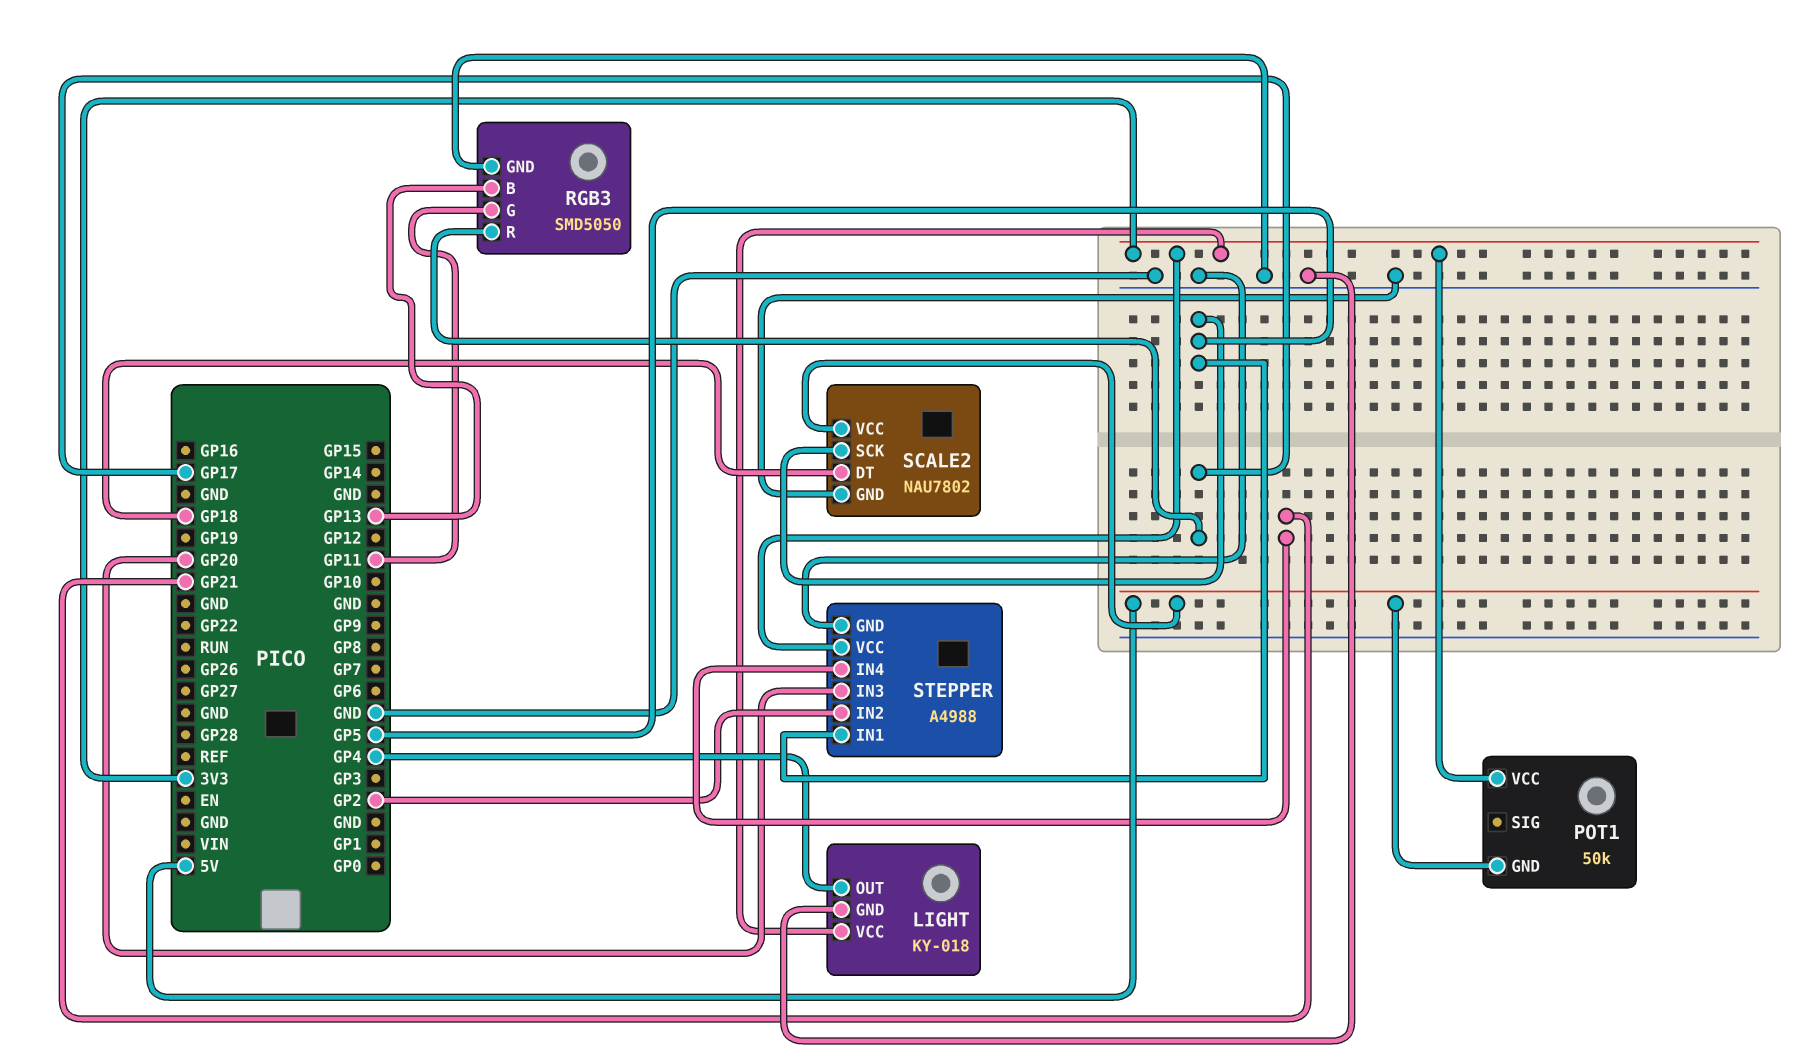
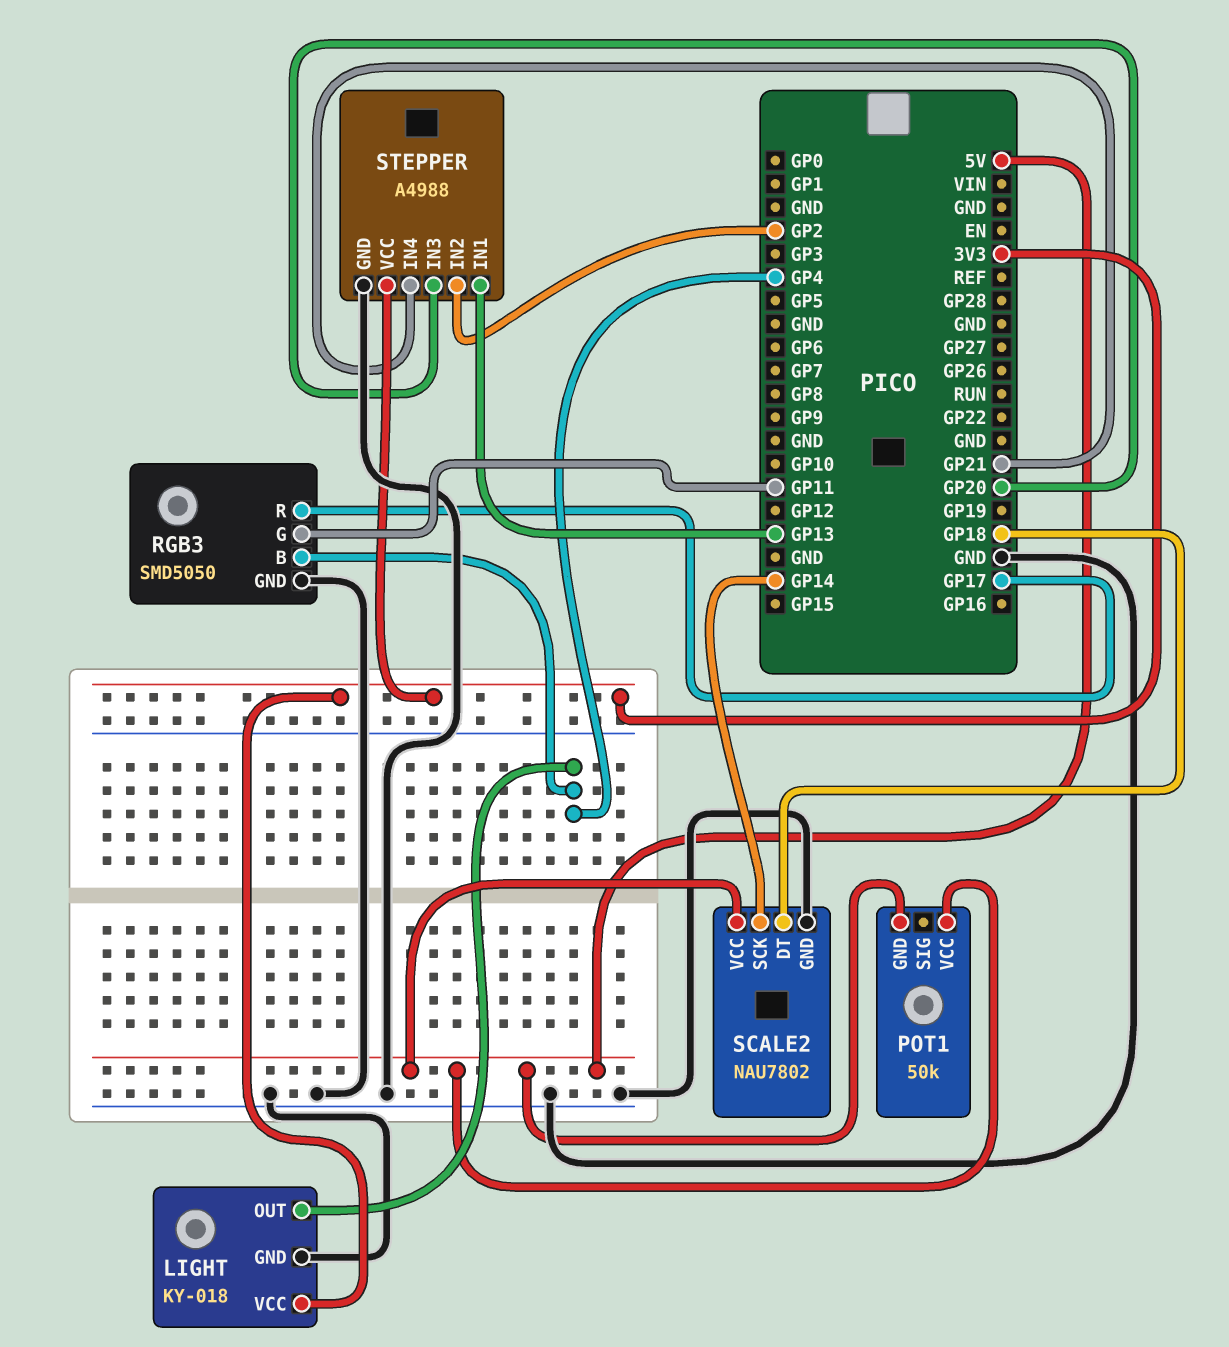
POT1 pin VCC: 3V3 -> 5V
RGB3 pin B: GP13 -> GP4
SCALE2 pin SCK: GP5 -> GP14
STEPPER pin IN1: GP5 -> GP13

